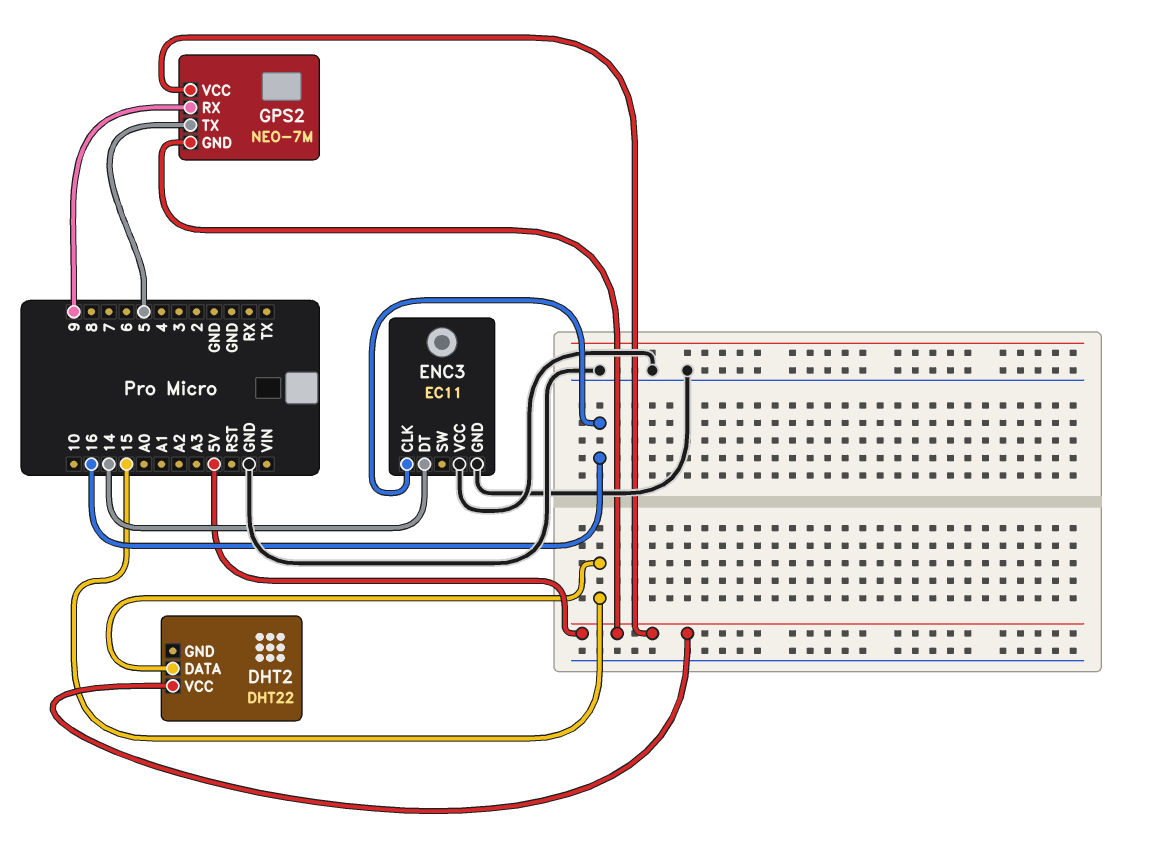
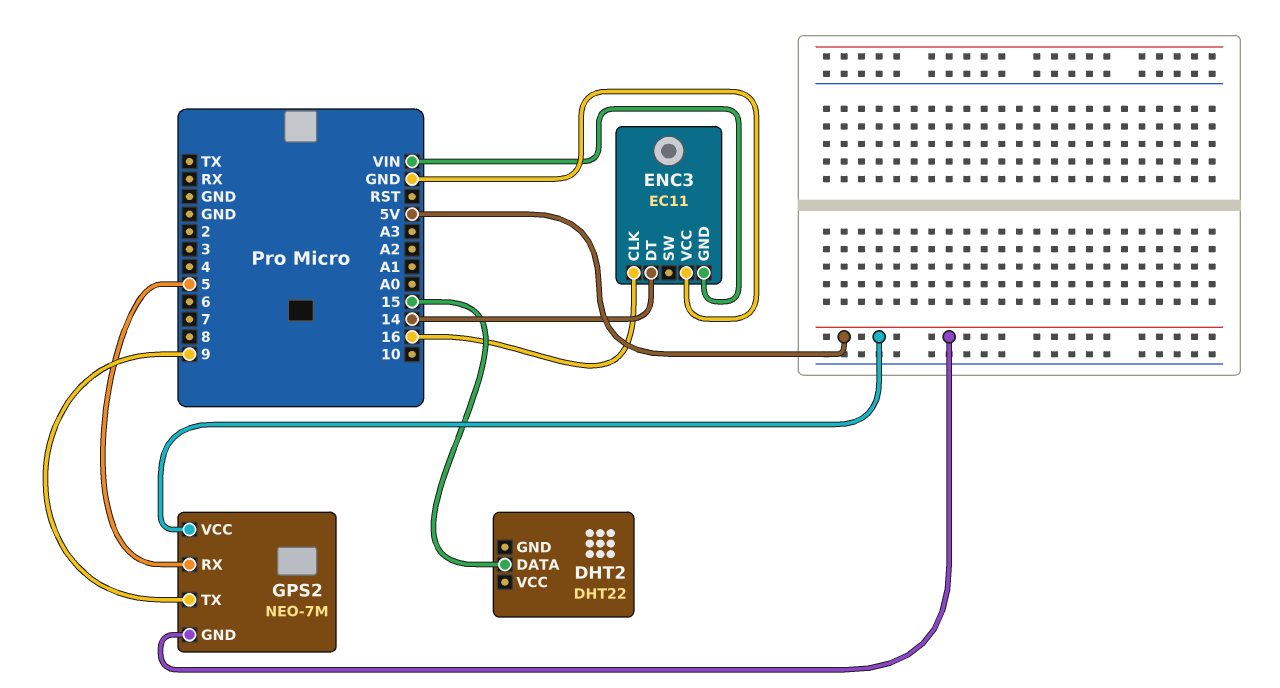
DHT2 pin VCC: 5V -> none
ENC3 pin GND: GND -> VIN
GPS2 pin RX: 9 -> 5
GPS2 pin TX: 5 -> 9

